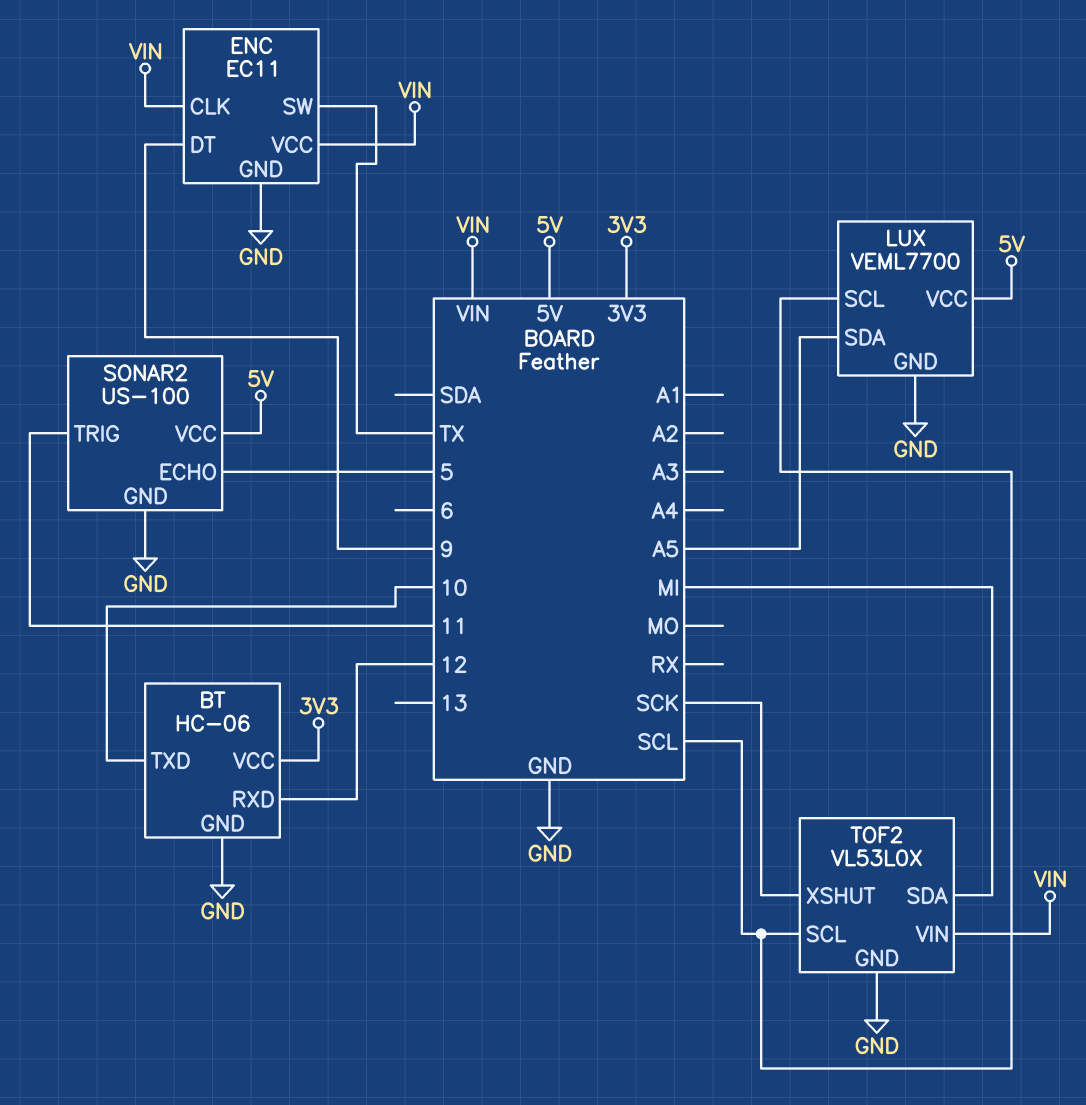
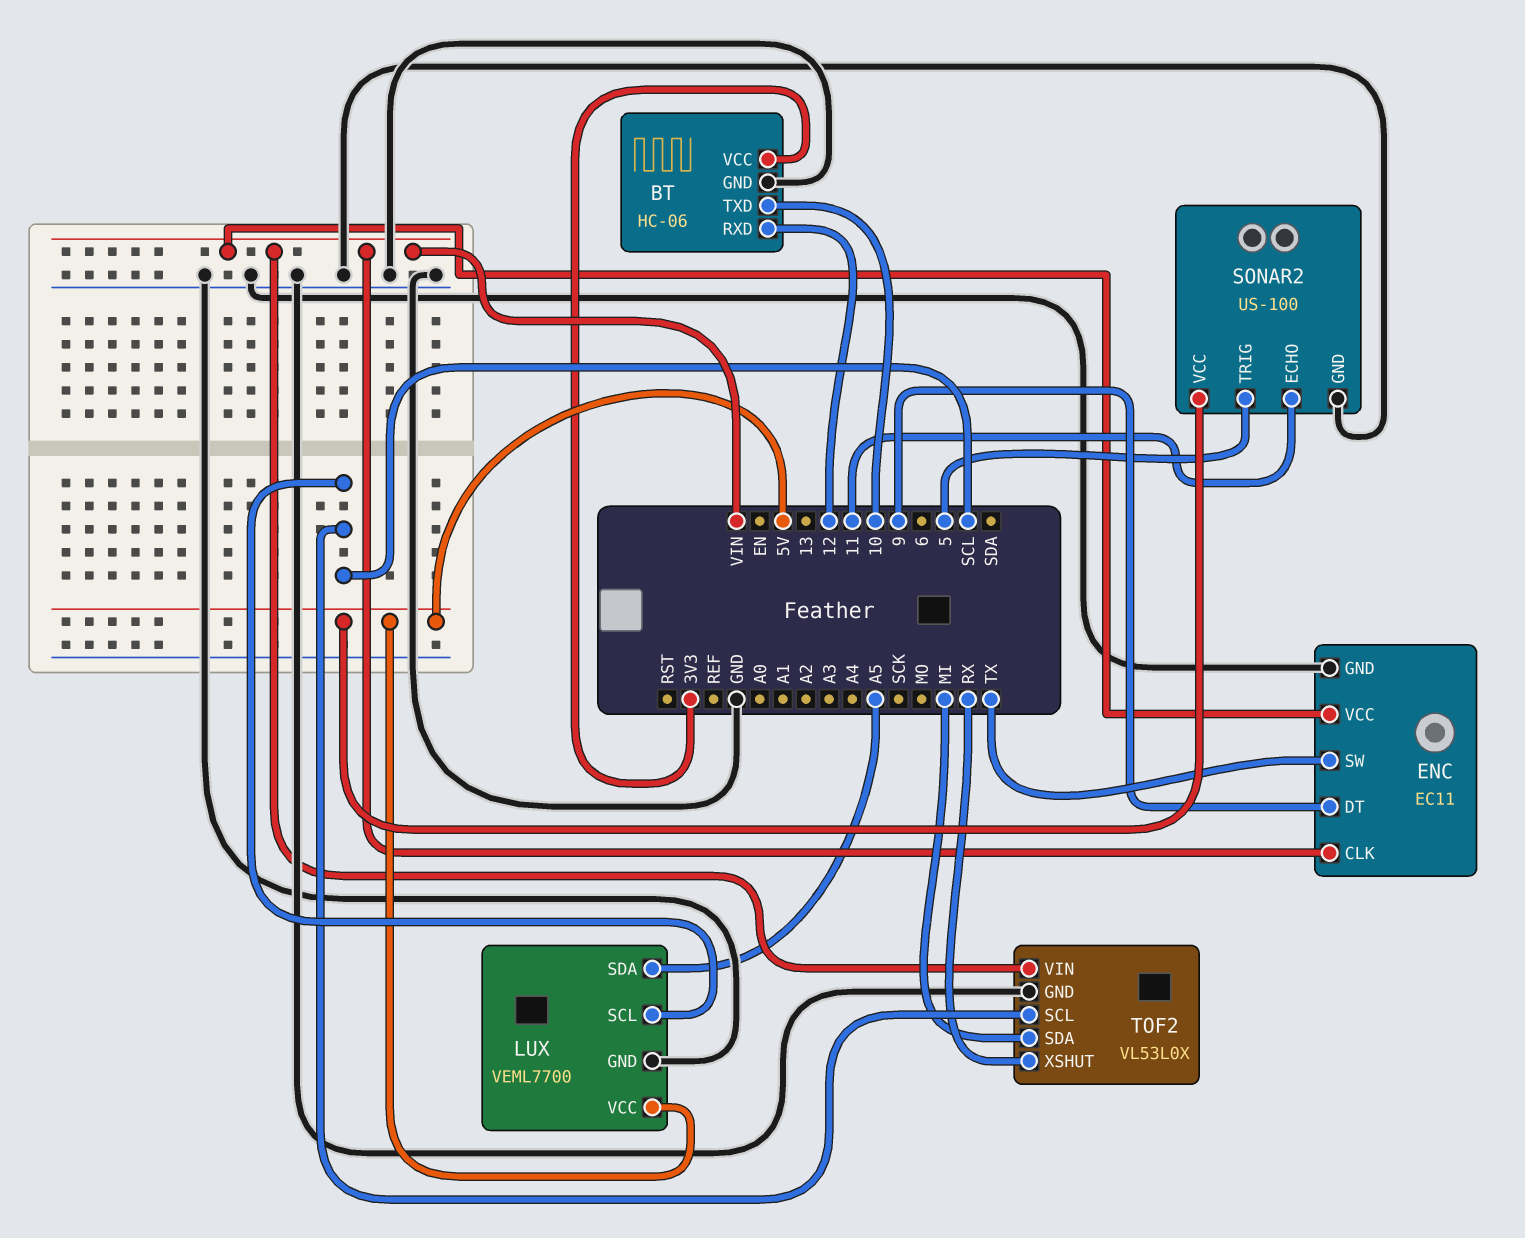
SONAR2 pin ECHO: 5 -> 11
SONAR2 pin TRIG: 11 -> 5
TOF2 pin XSHUT: SCK -> RX

